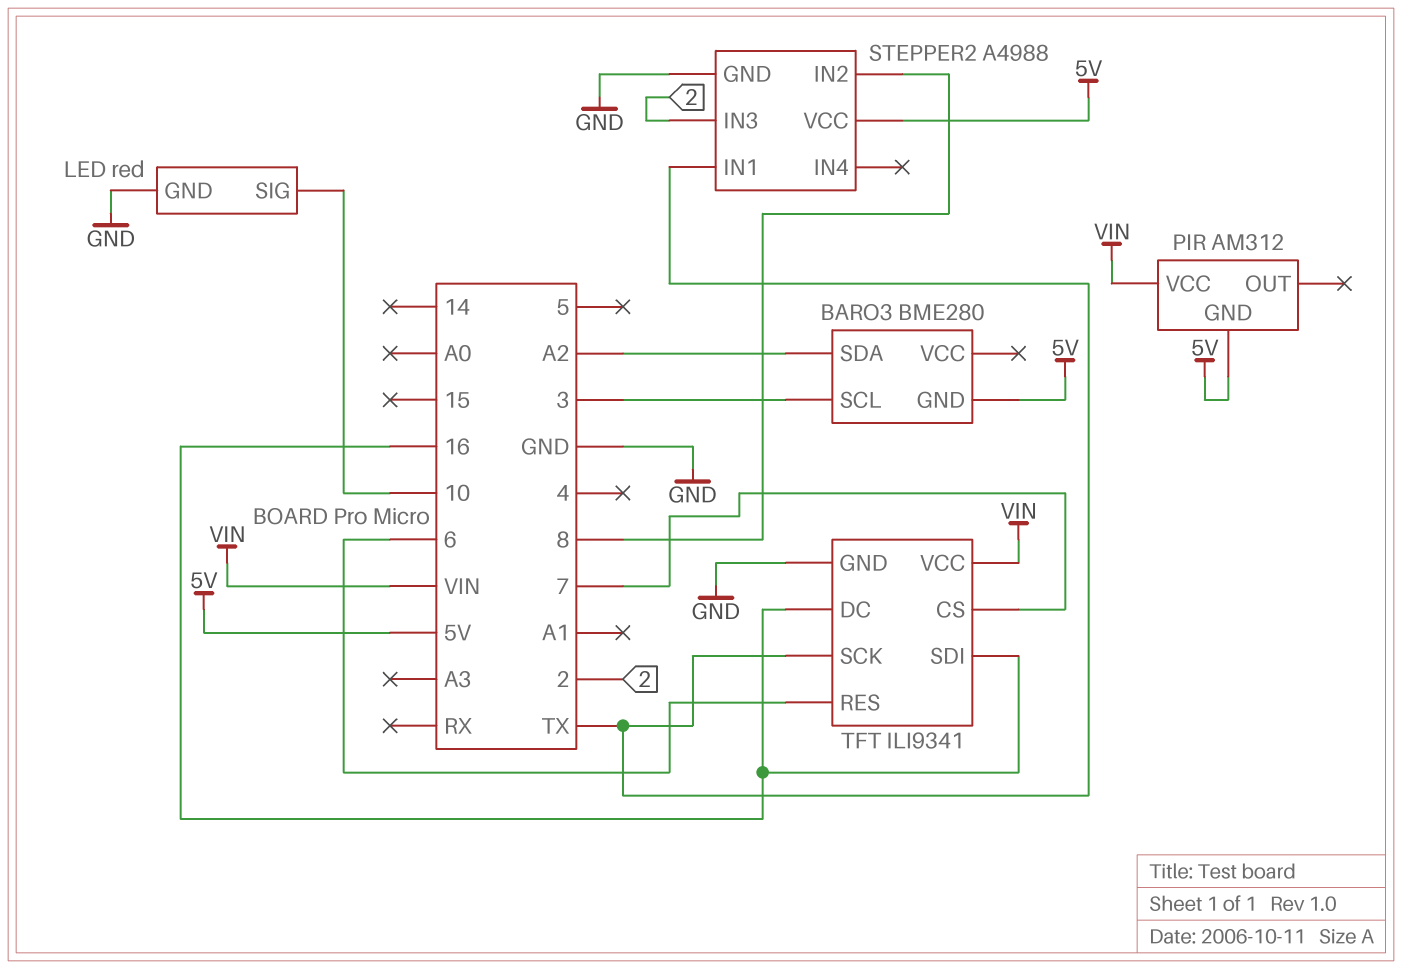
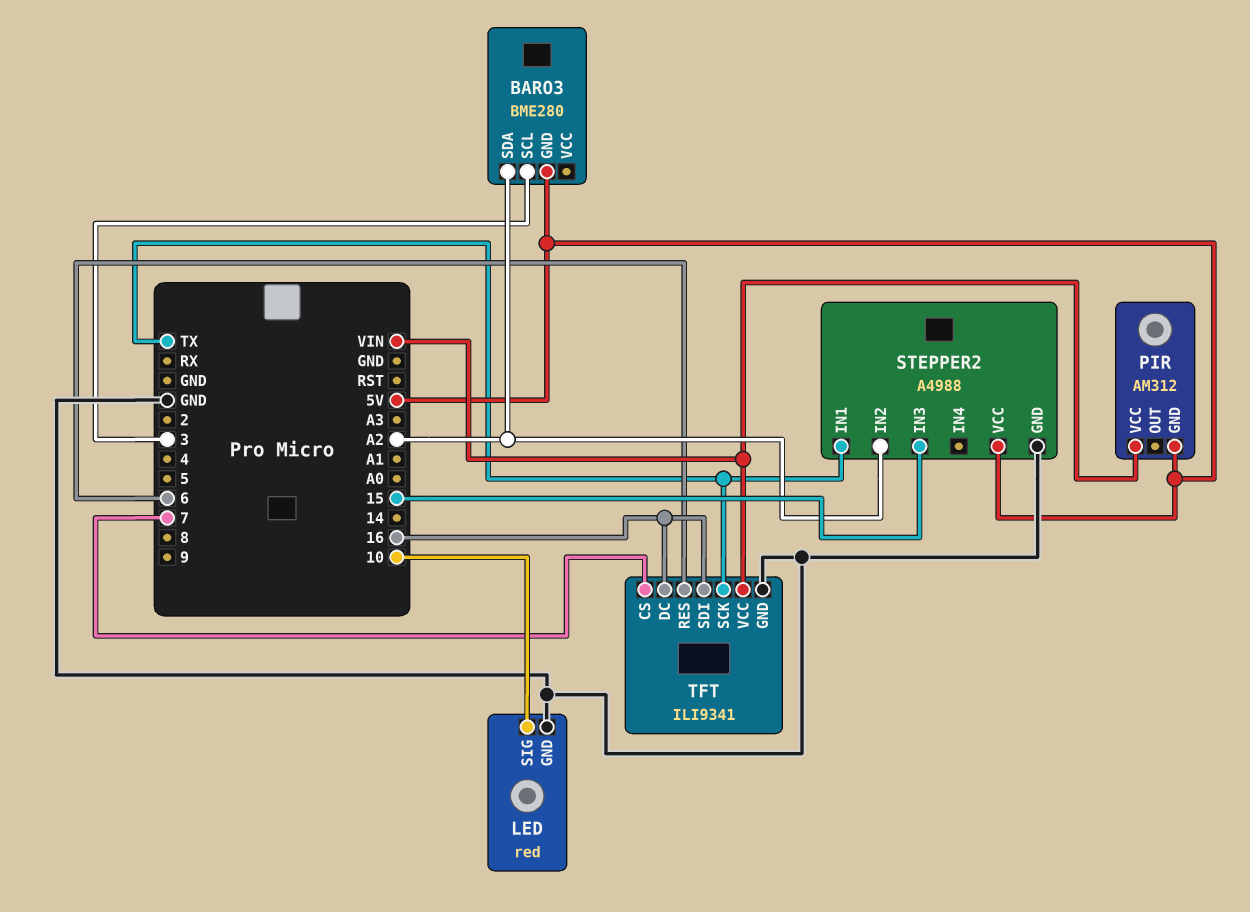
STEPPER2 pin IN2: 8 -> A2
STEPPER2 pin IN3: 2 -> 15

